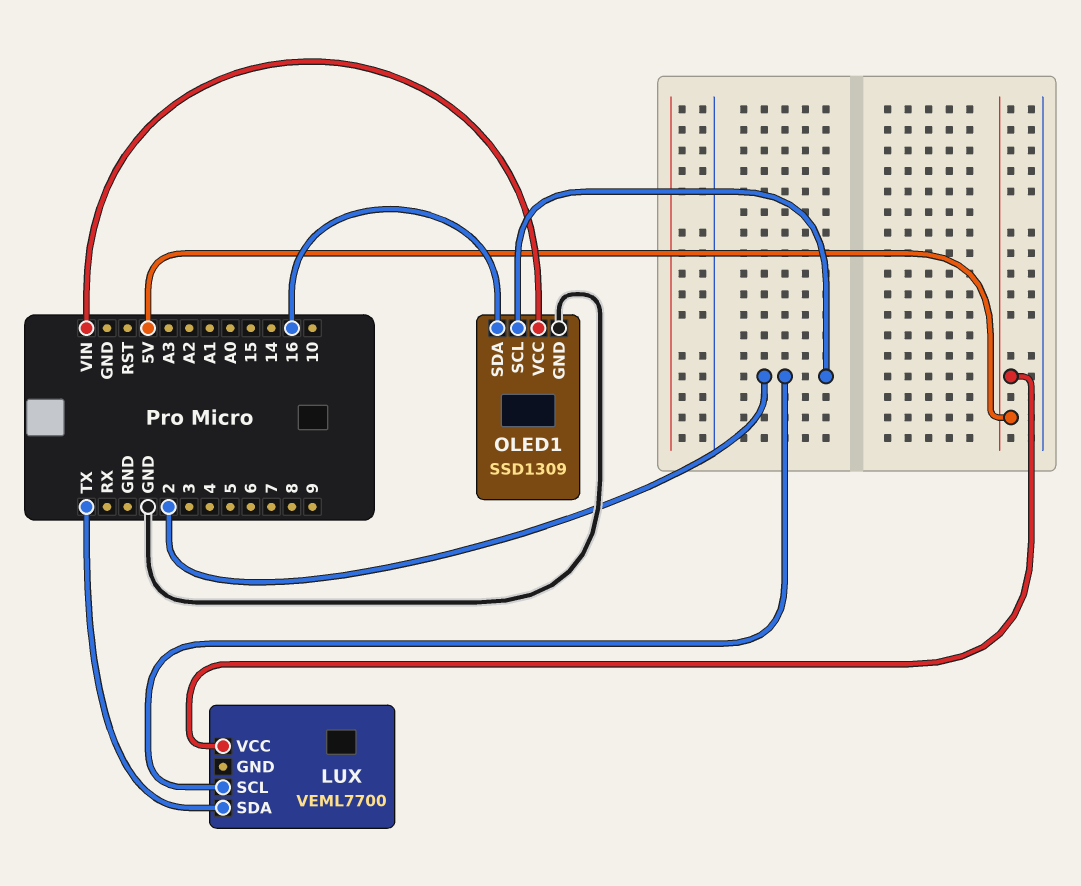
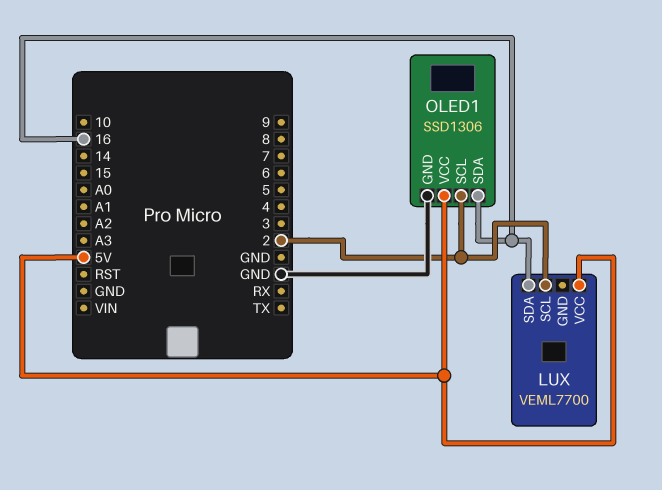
LUX pin SDA: TX -> 16
OLED1: SSD1309 -> SSD1306
OLED1 pin VCC: VIN -> 5V

